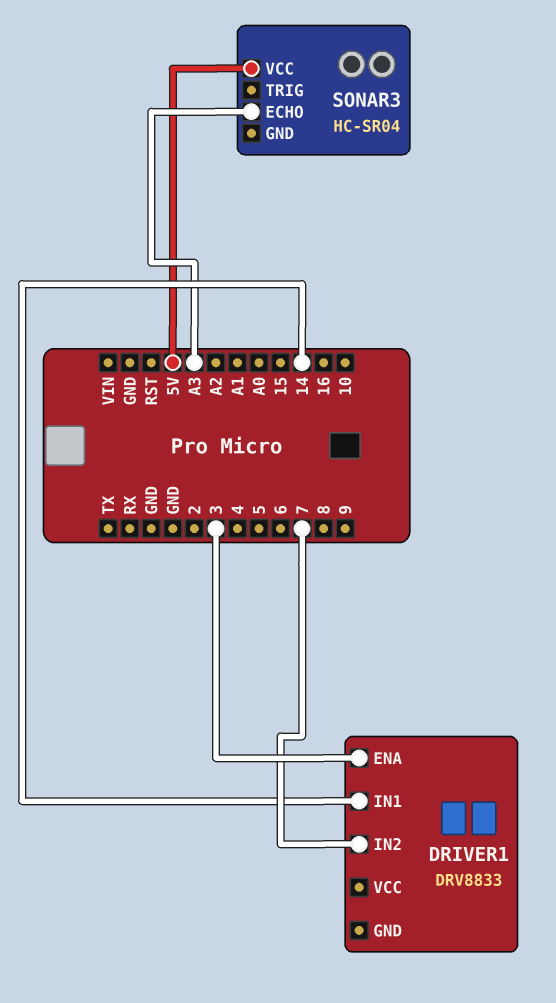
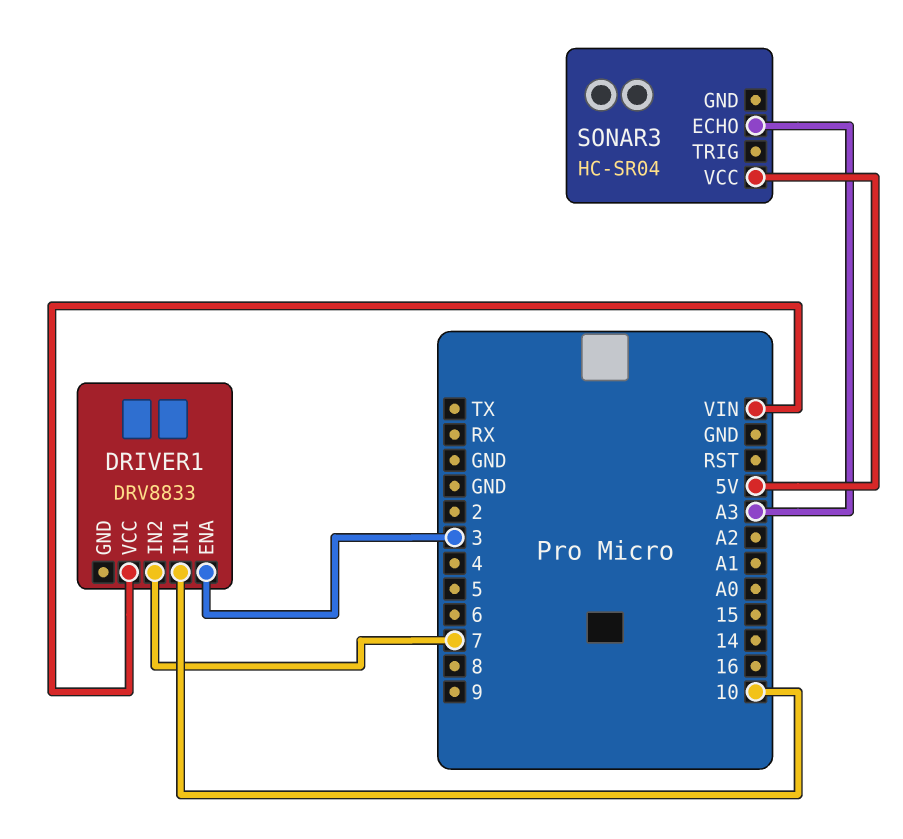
DRIVER1 pin IN1: 14 -> 10
DRIVER1 pin VCC: none -> VIN

